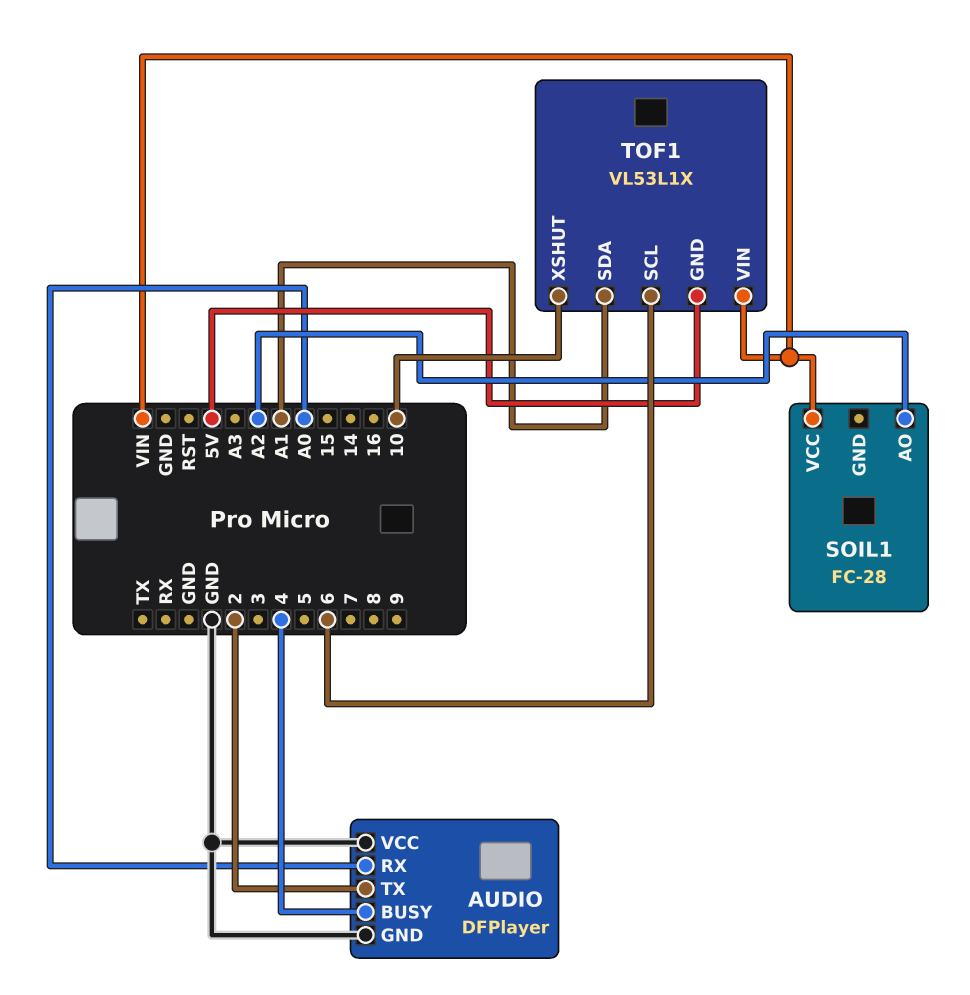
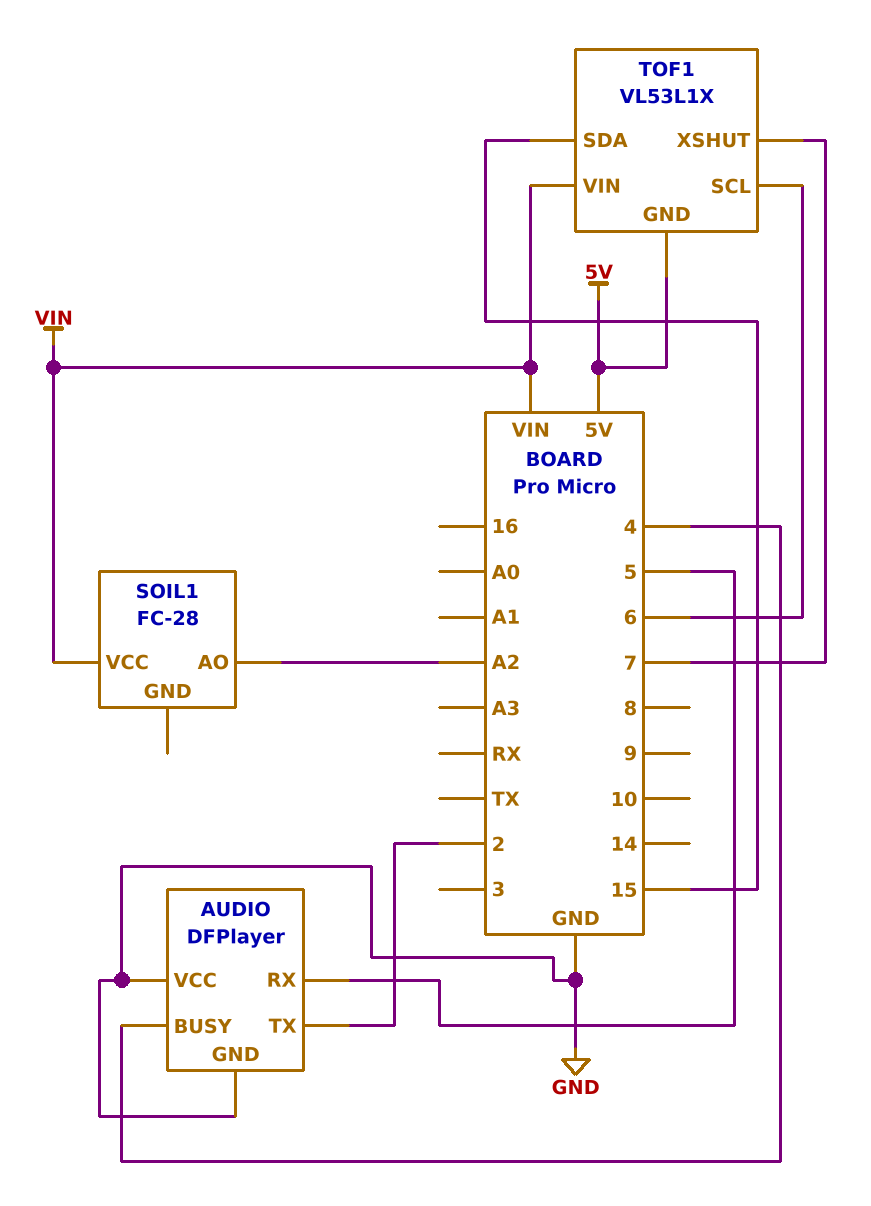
AUDIO pin RX: A0 -> 5
TOF1 pin SDA: A1 -> 15
TOF1 pin XSHUT: 10 -> 7

